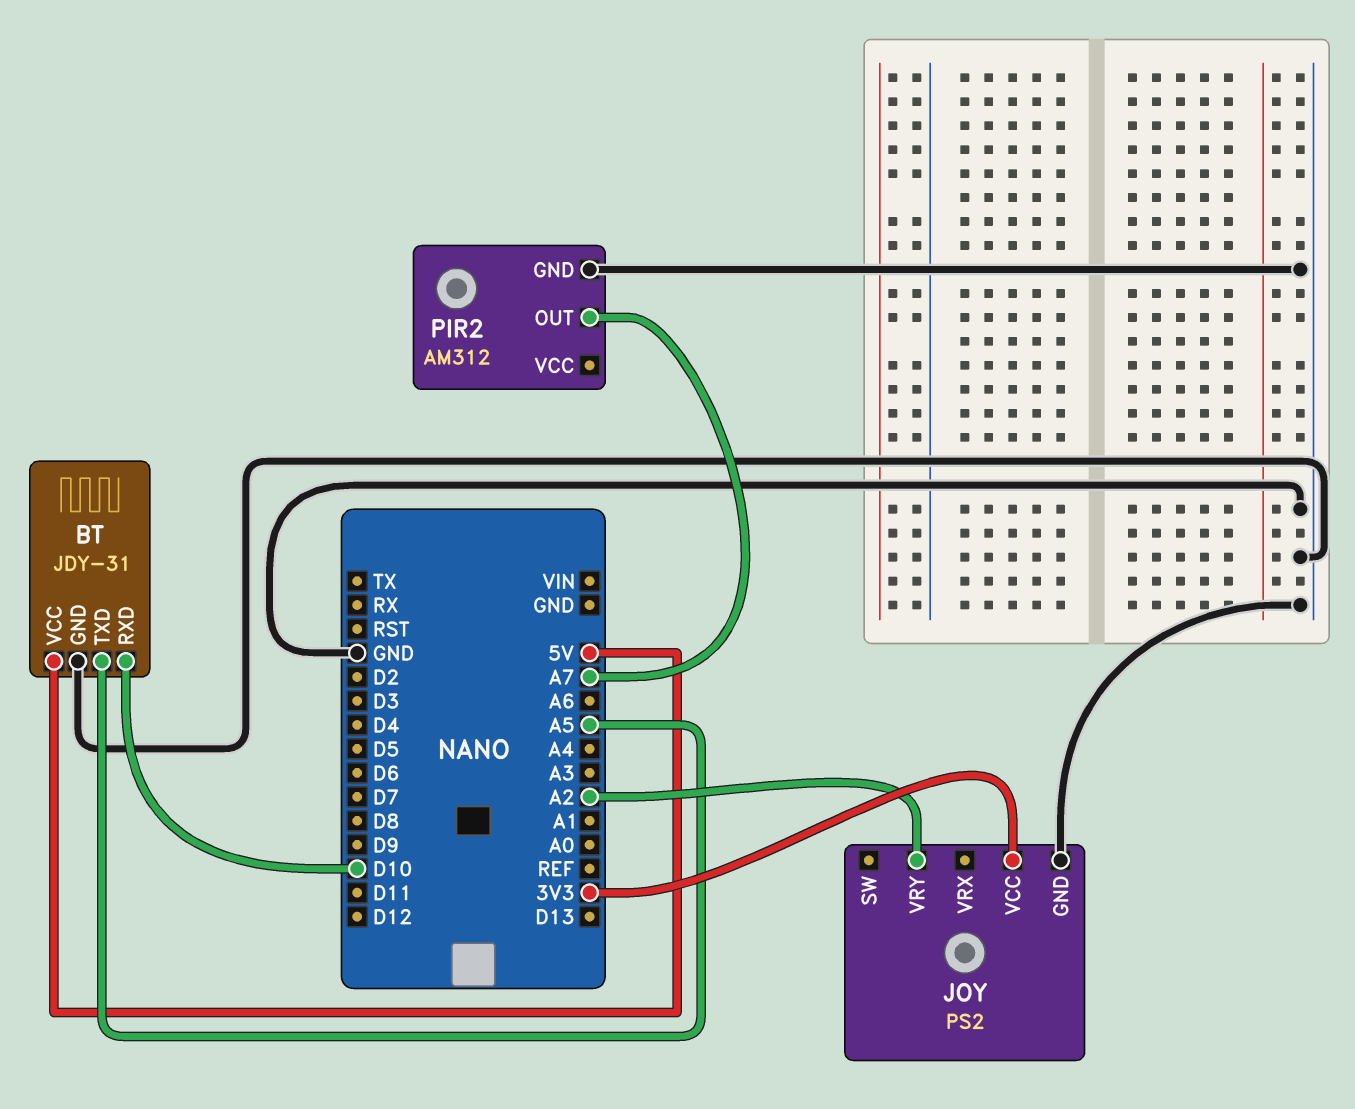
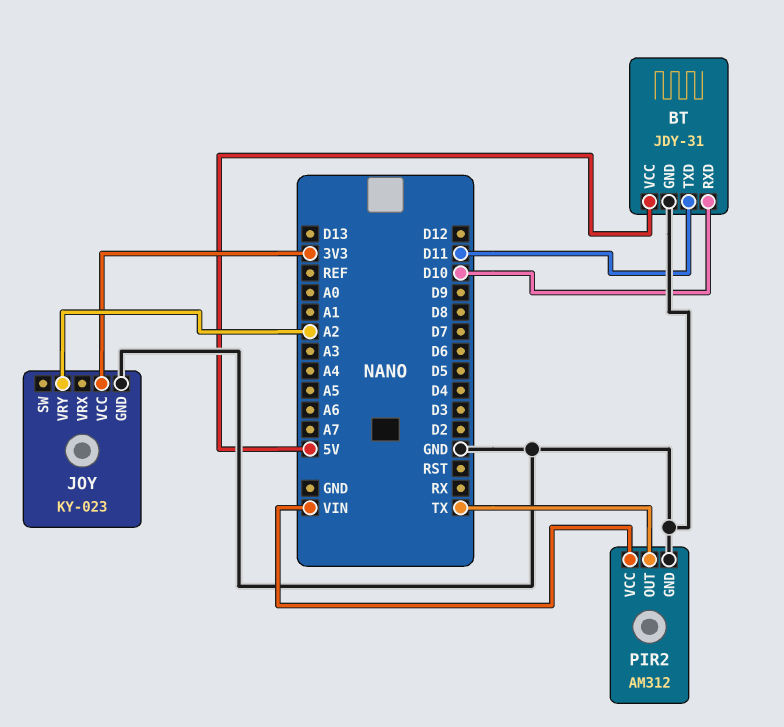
BT pin TXD: A5 -> D11
JOY: PS2 -> KY-023
PIR2 pin OUT: A7 -> TX
PIR2 pin VCC: none -> VIN

